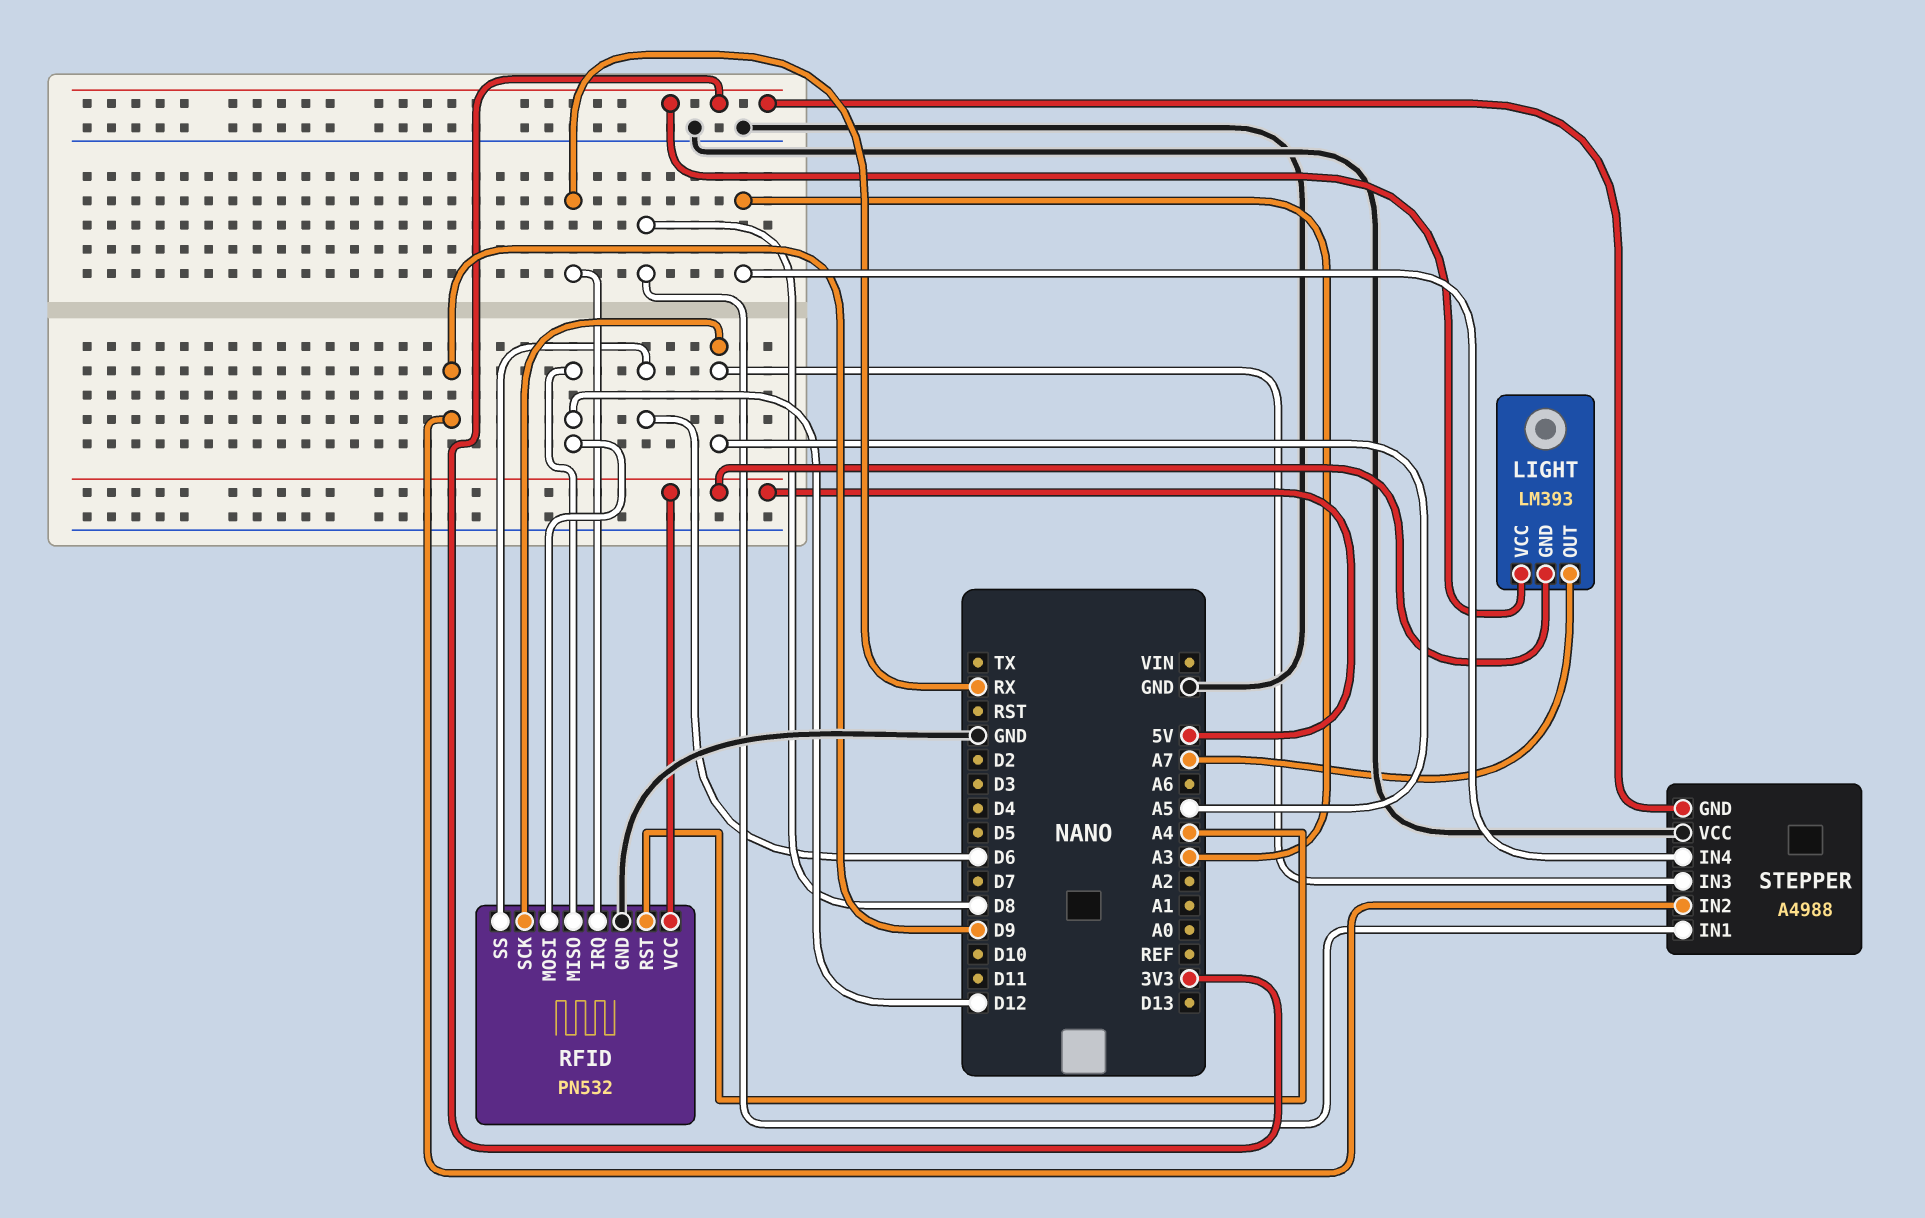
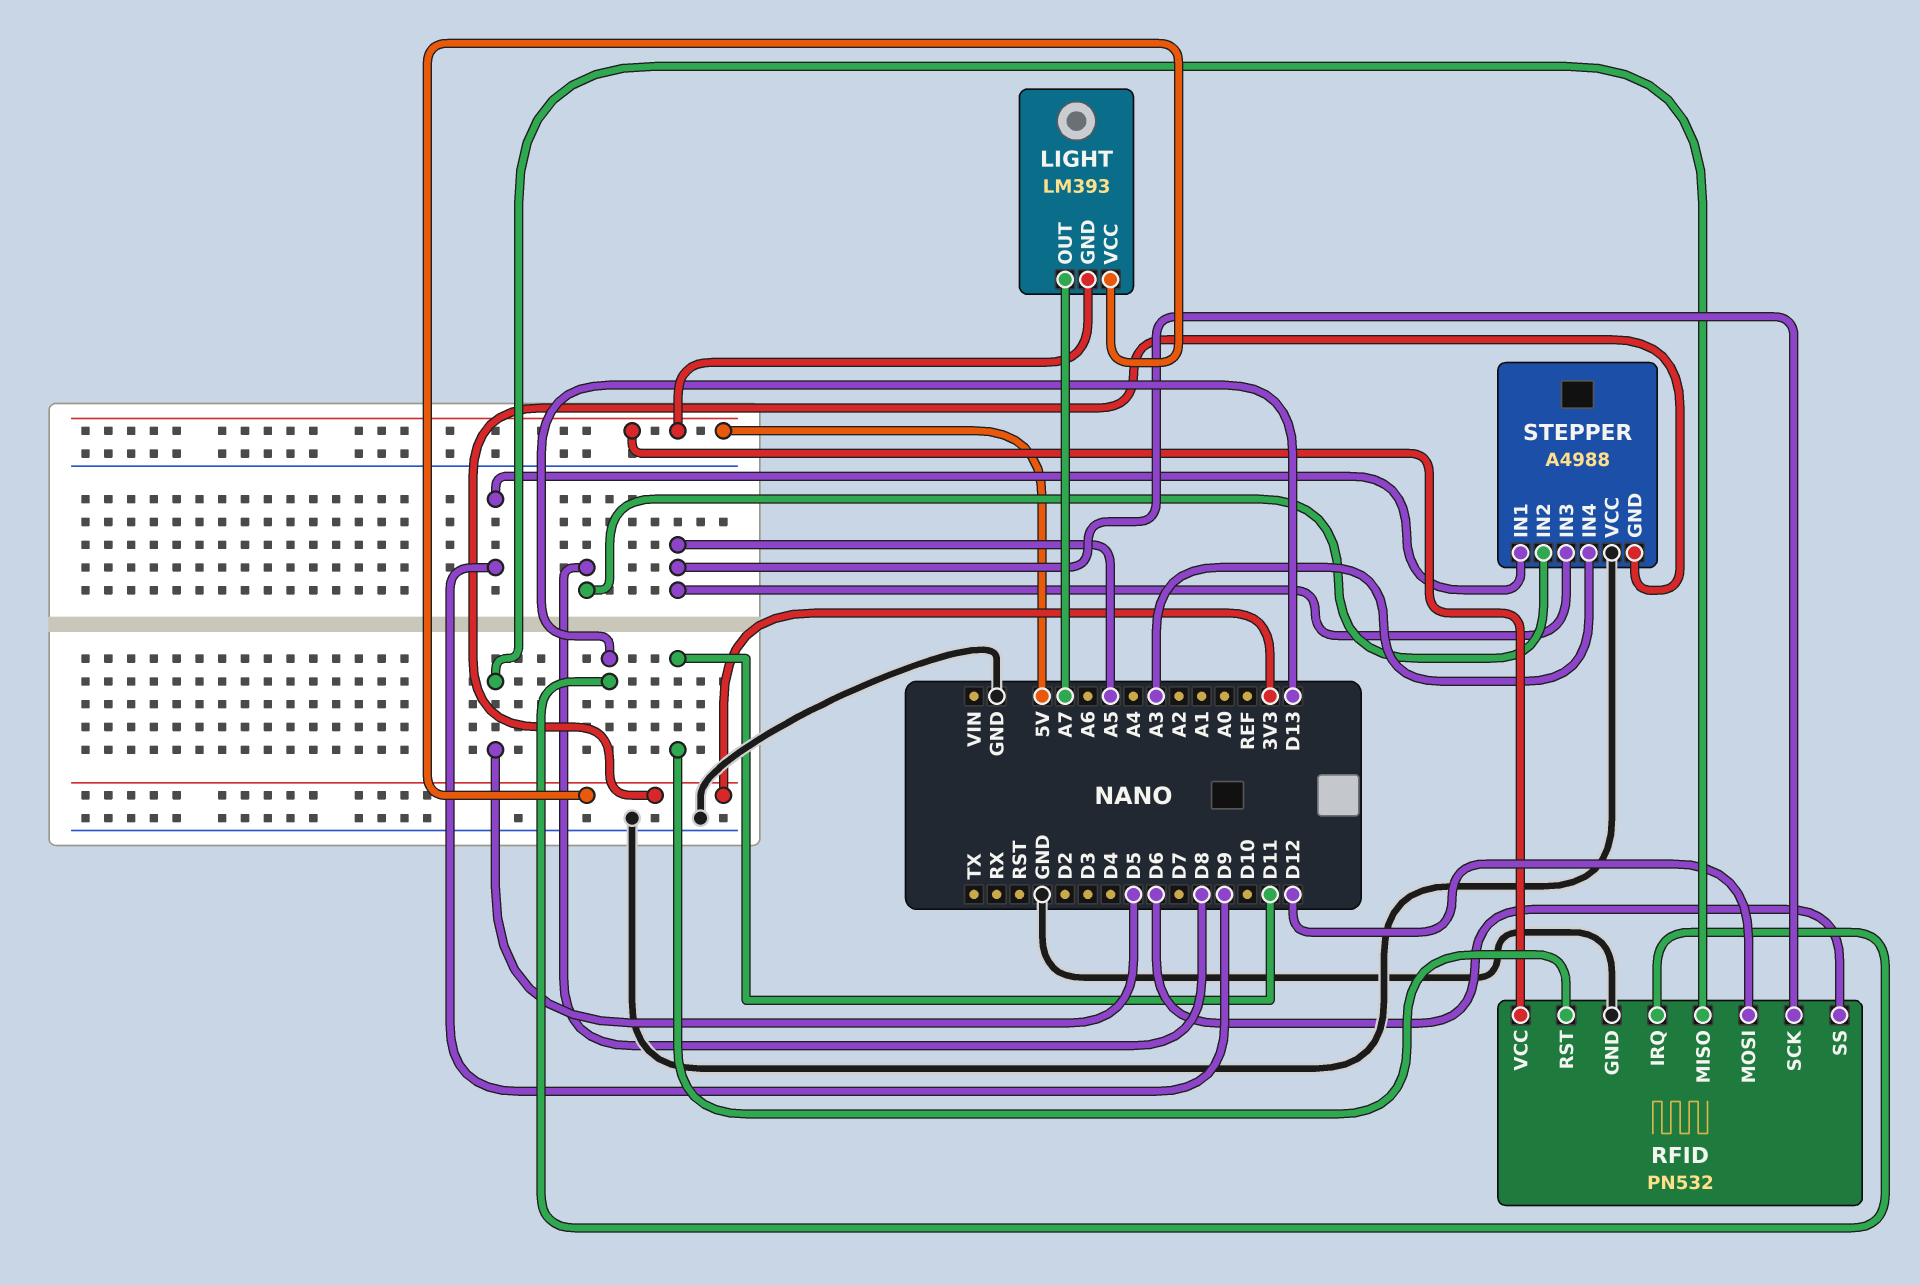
RFID pin IRQ: RX -> D13
RFID pin MISO: D12 -> D5
RFID pin RST: A4 -> D11
STEPPER pin IN1: D8 -> D9
STEPPER pin IN2: D9 -> D8

